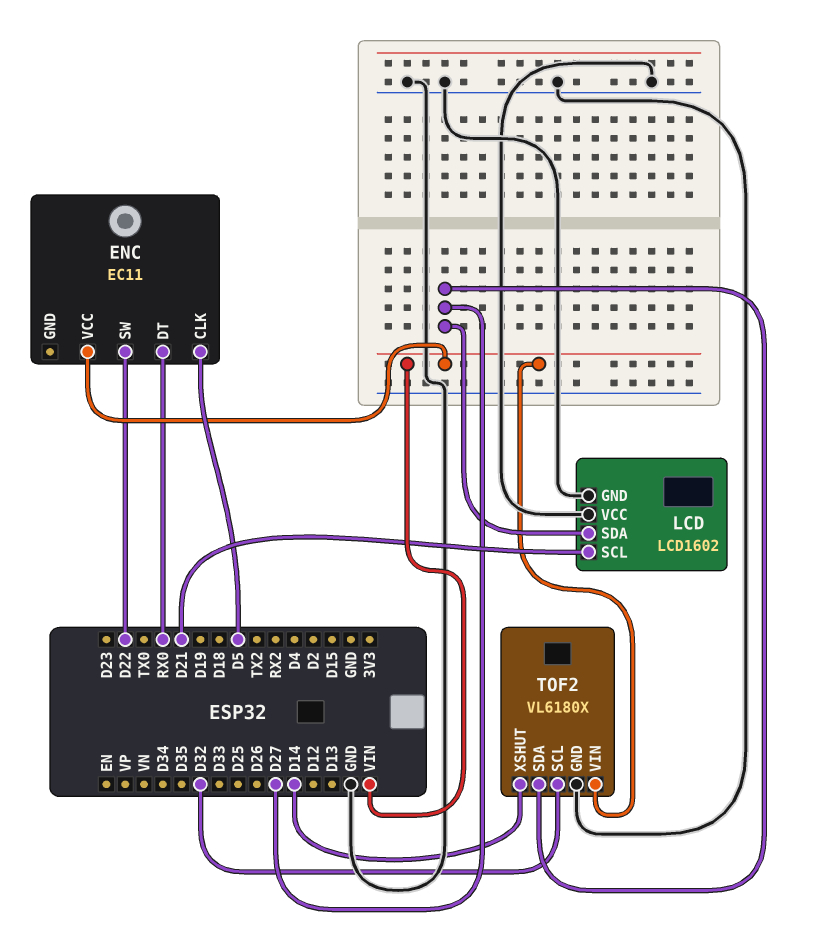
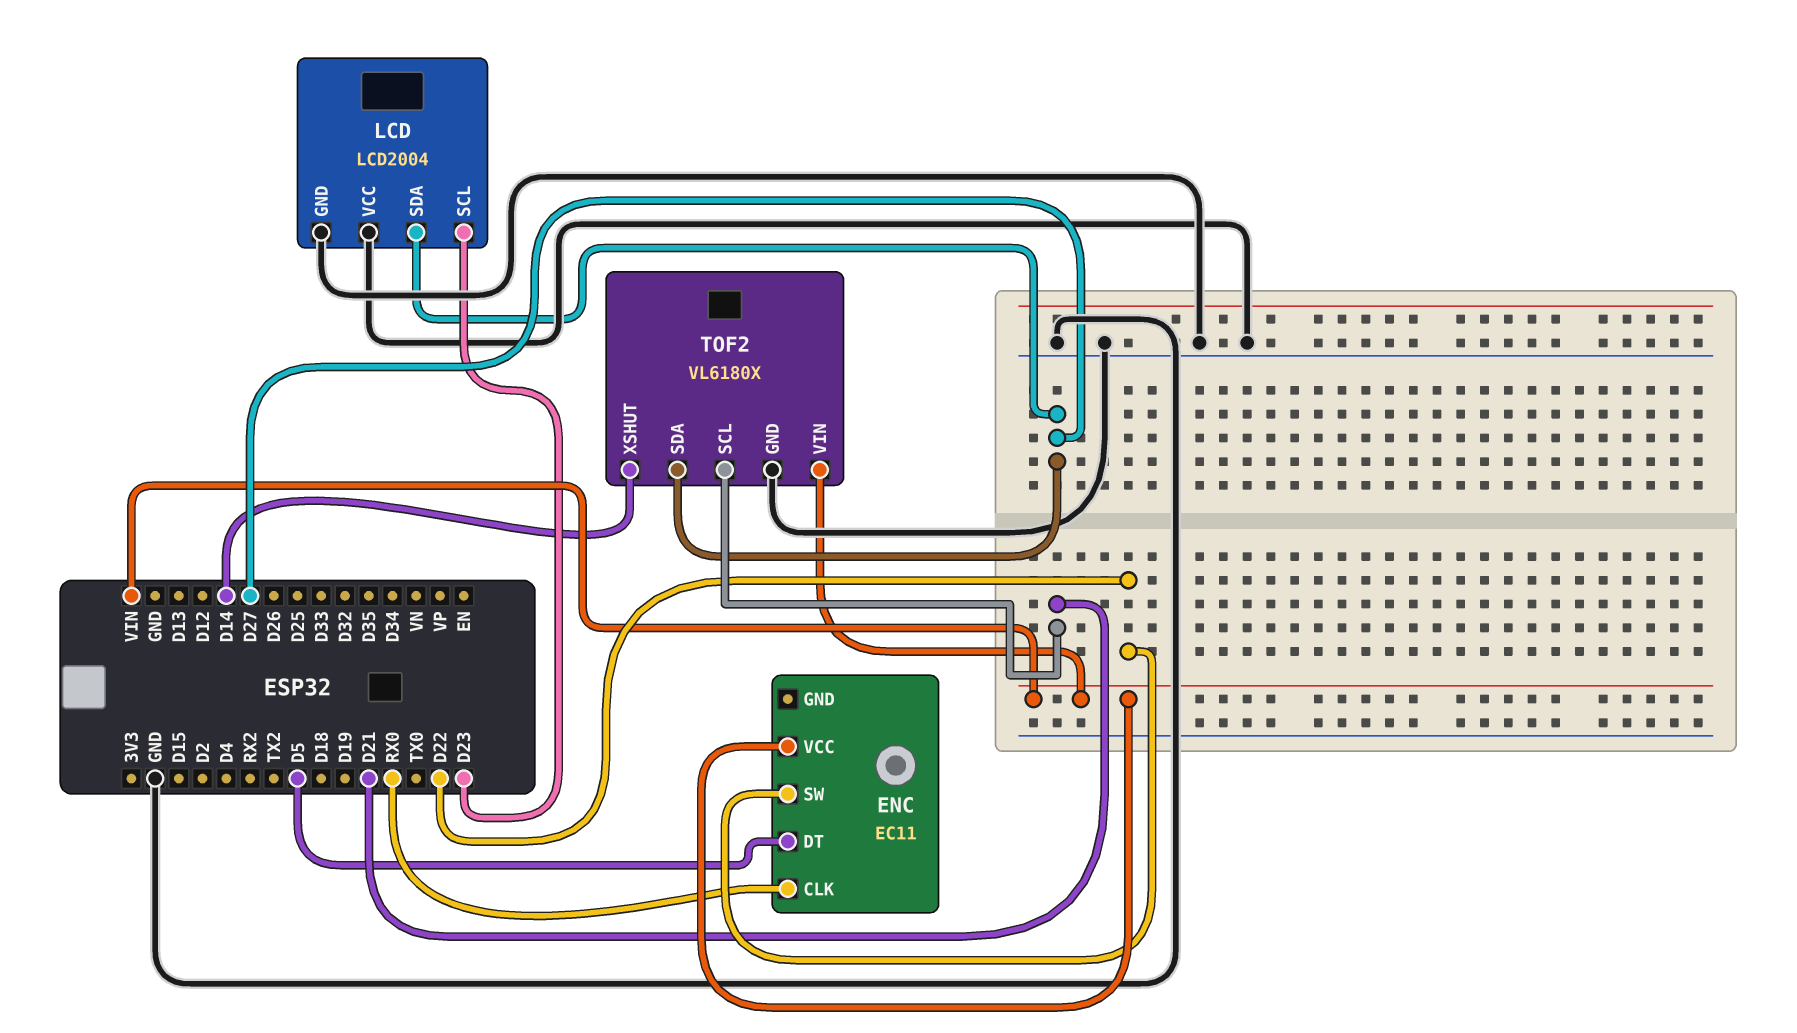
ENC pin CLK: D5 -> RX0
ENC pin DT: RX0 -> D5
LCD: LCD1602 -> LCD2004
LCD pin SCL: D21 -> D23
TOF2 pin SCL: D32 -> D21

